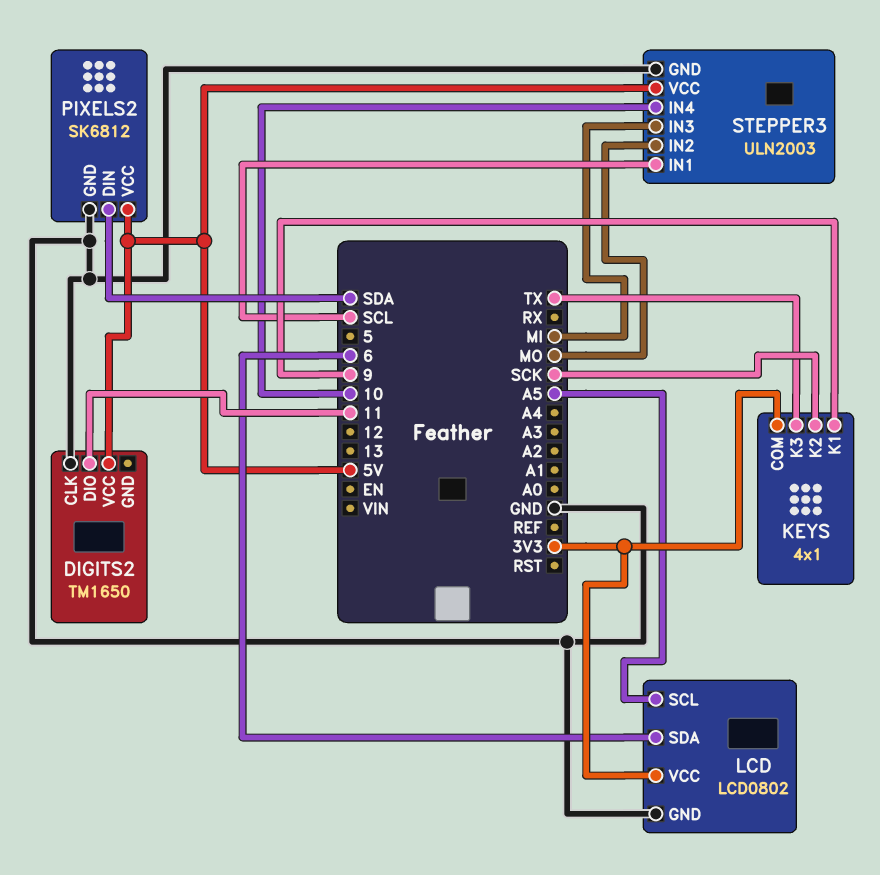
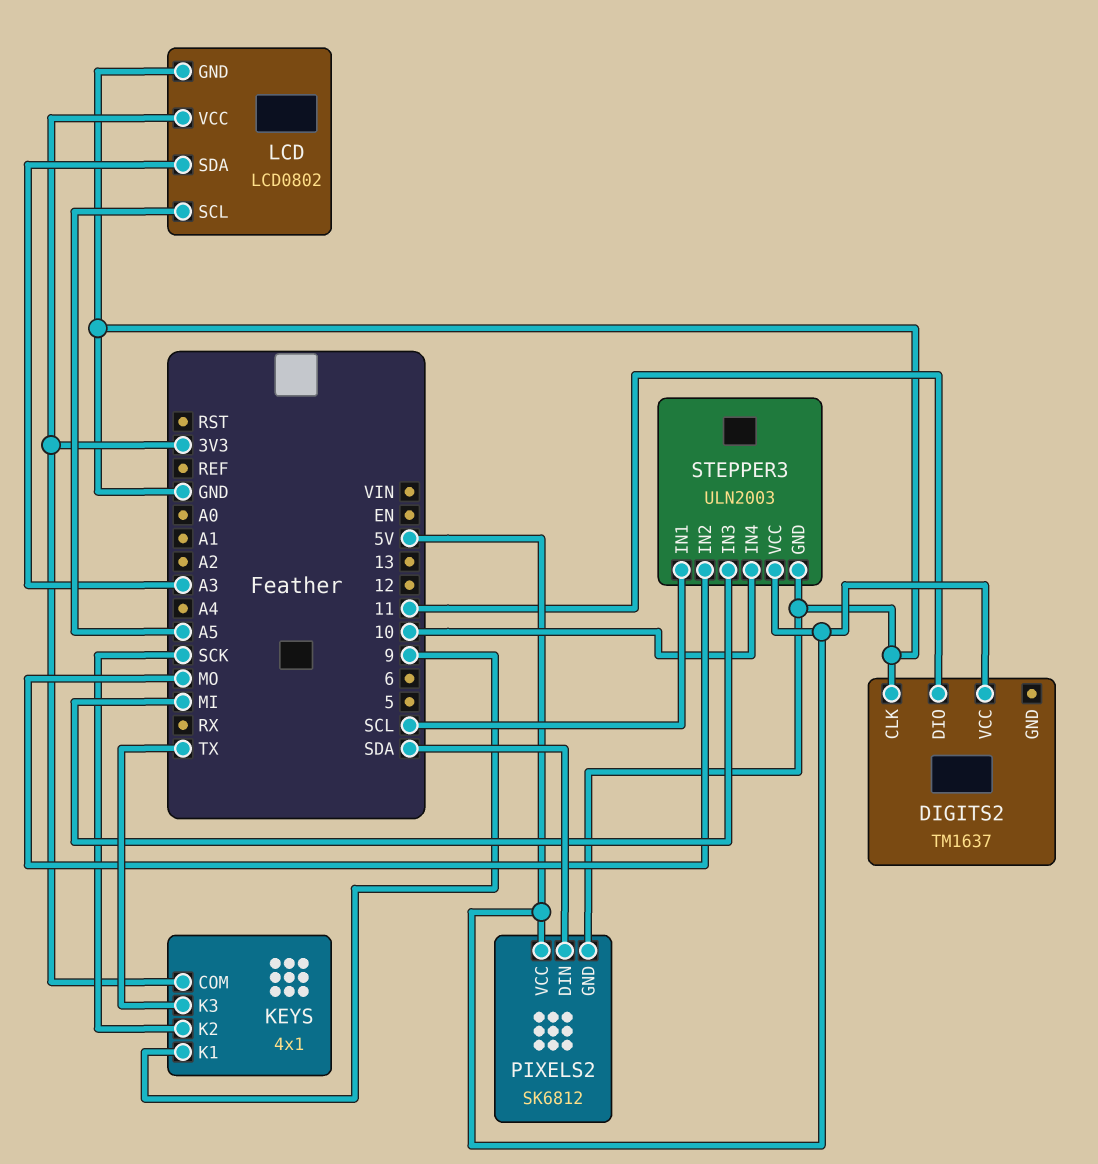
DIGITS2: TM1650 -> TM1637
LCD pin SDA: 6 -> A3

